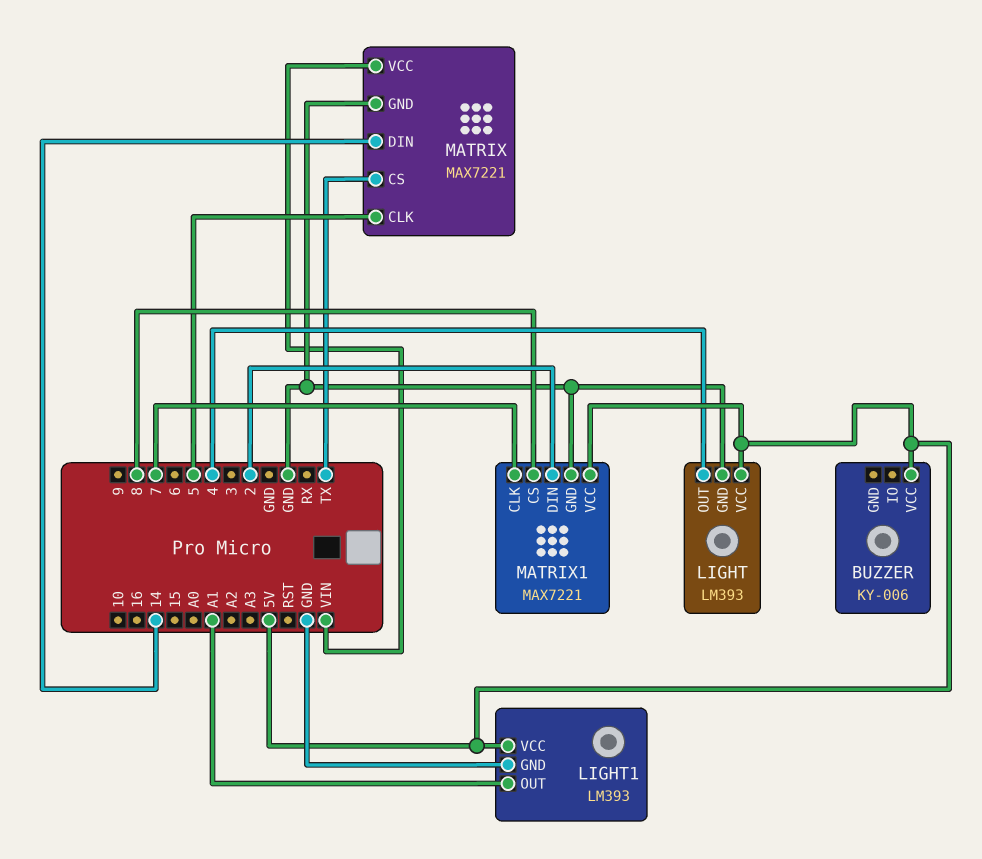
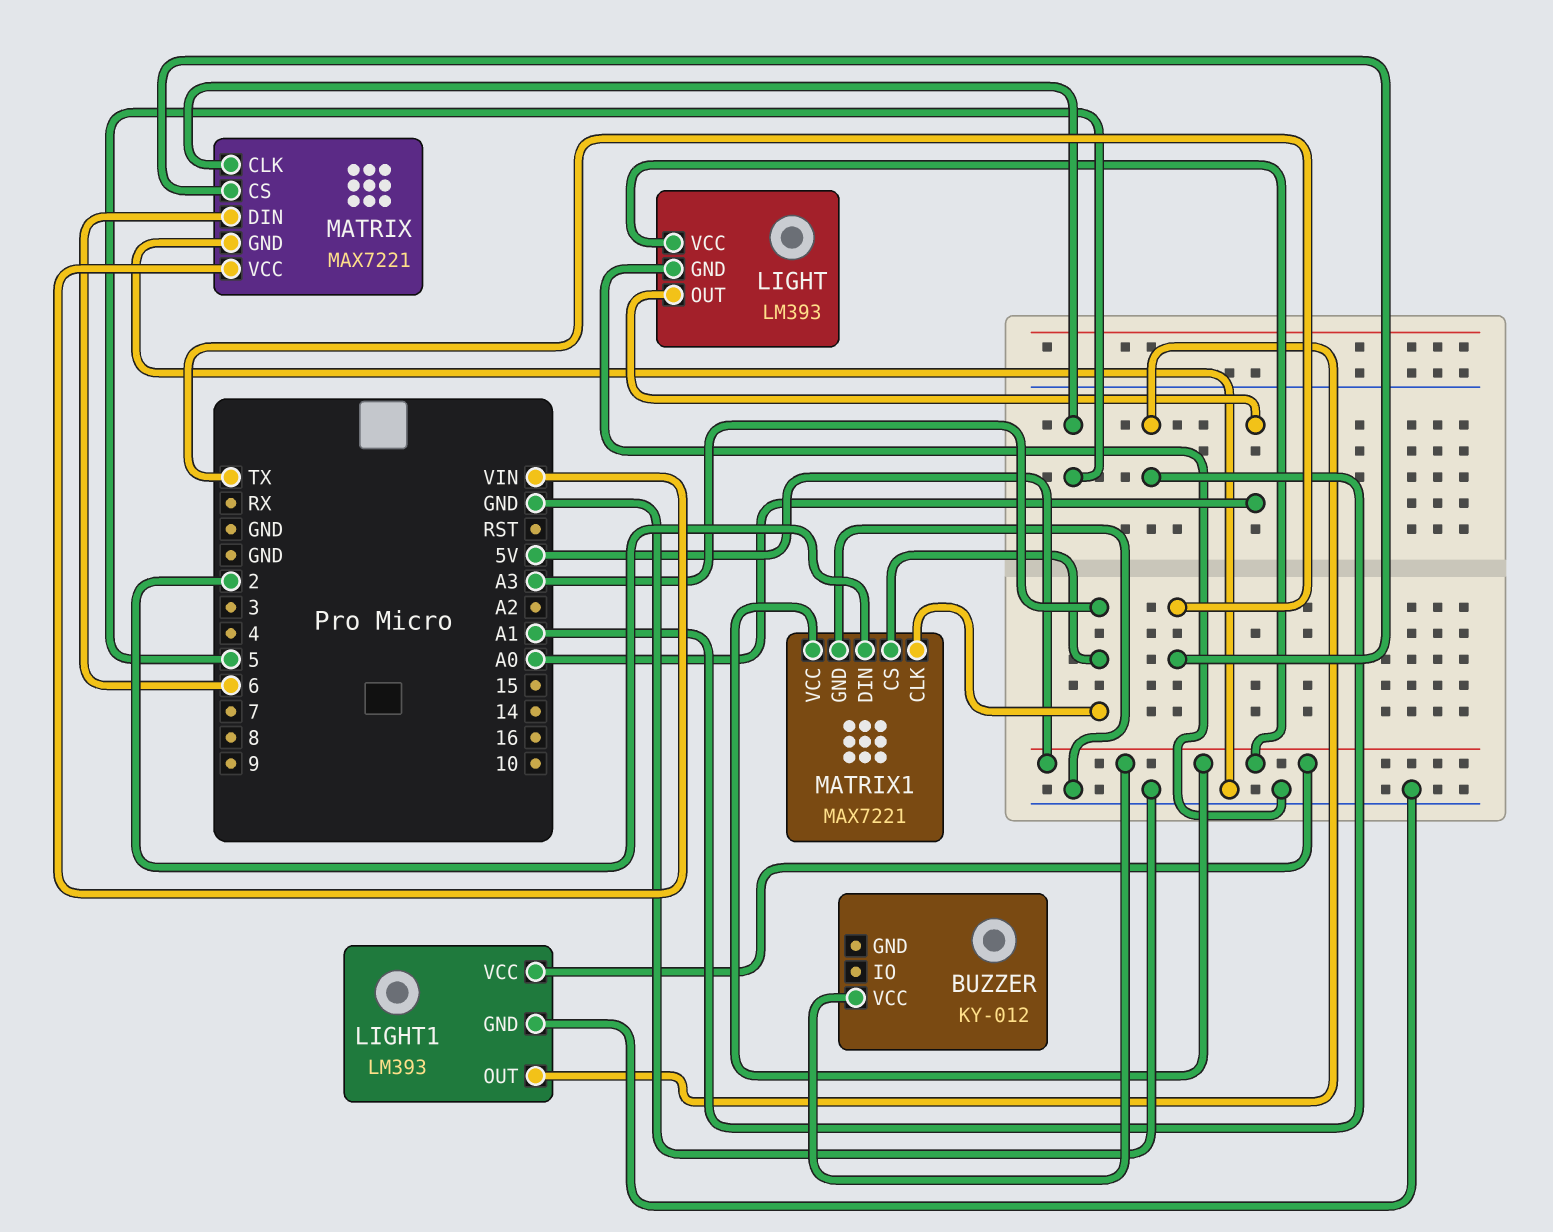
BUZZER: KY-006 -> KY-012
LIGHT pin OUT: 4 -> A0
MATRIX pin DIN: 14 -> 6
MATRIX1 pin CLK: 7 -> A3
MATRIX1 pin CS: 8 -> A3

